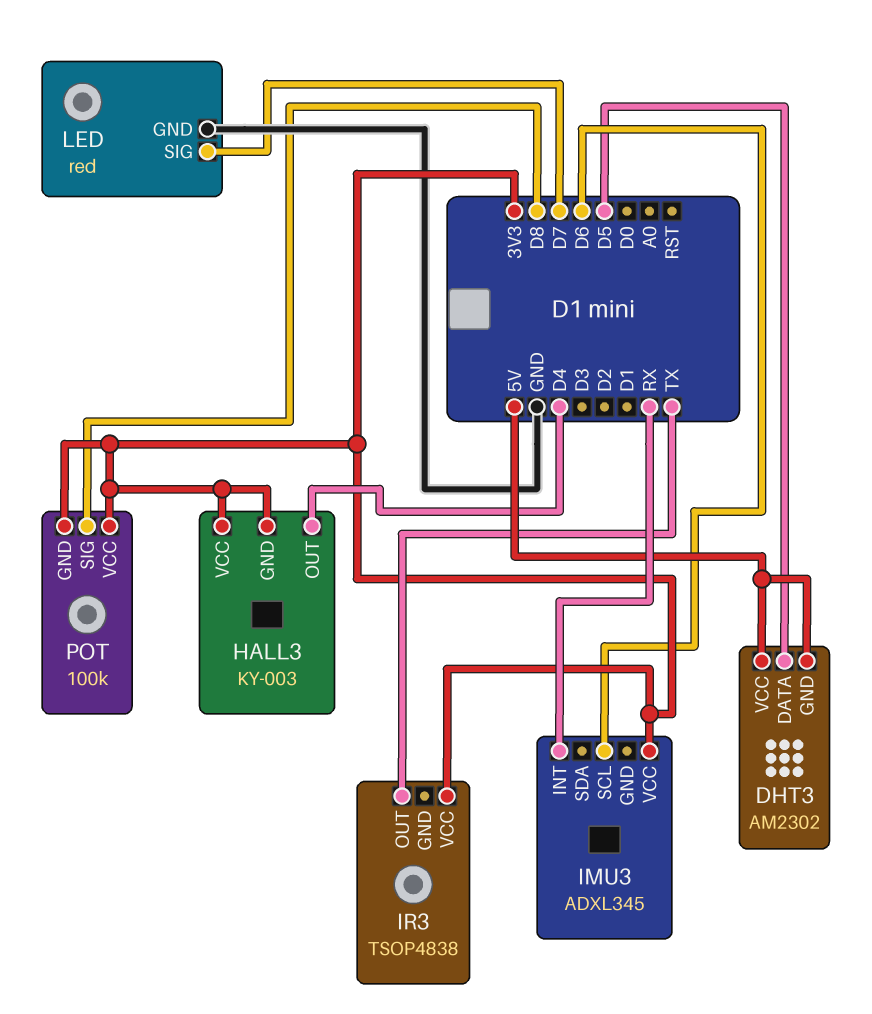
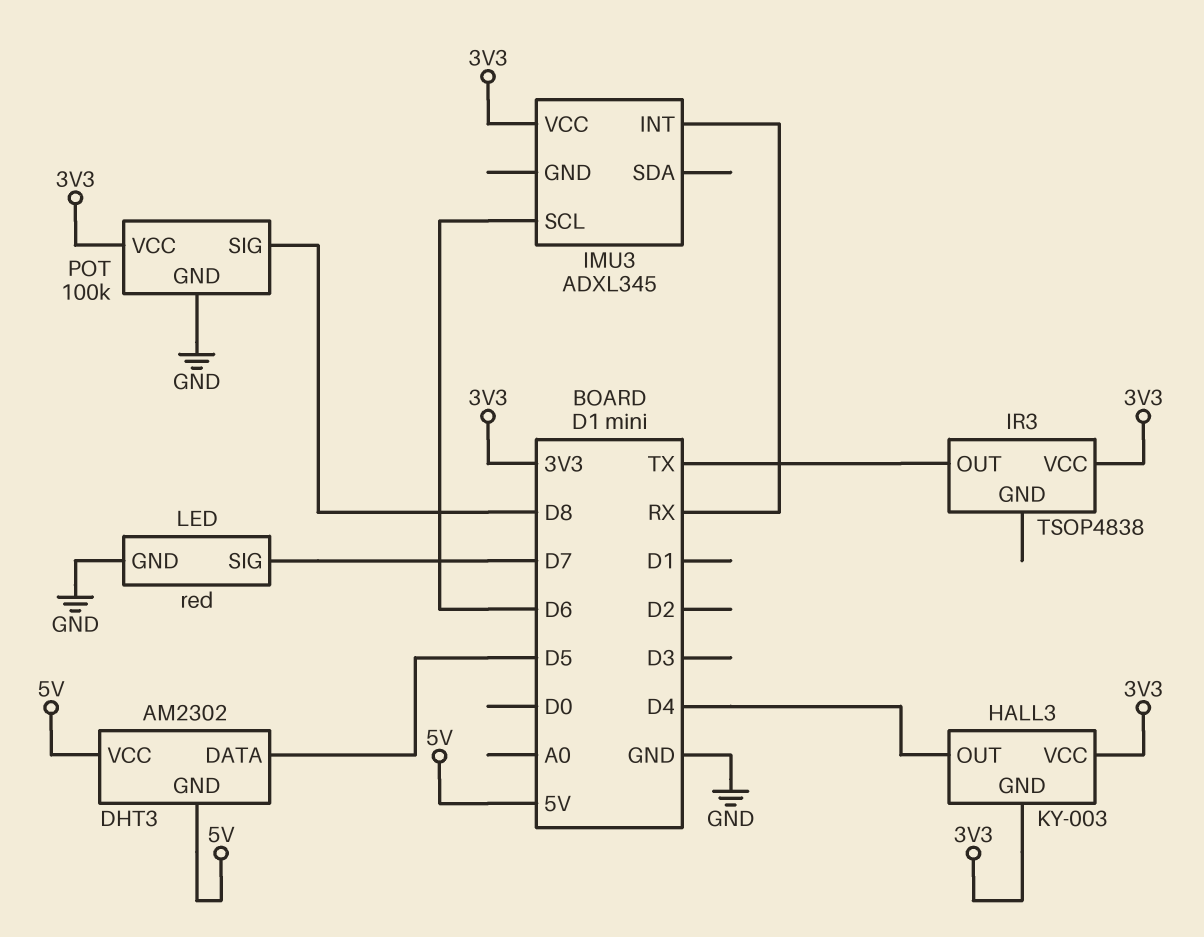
POT pin GND: 3V3 -> GND

